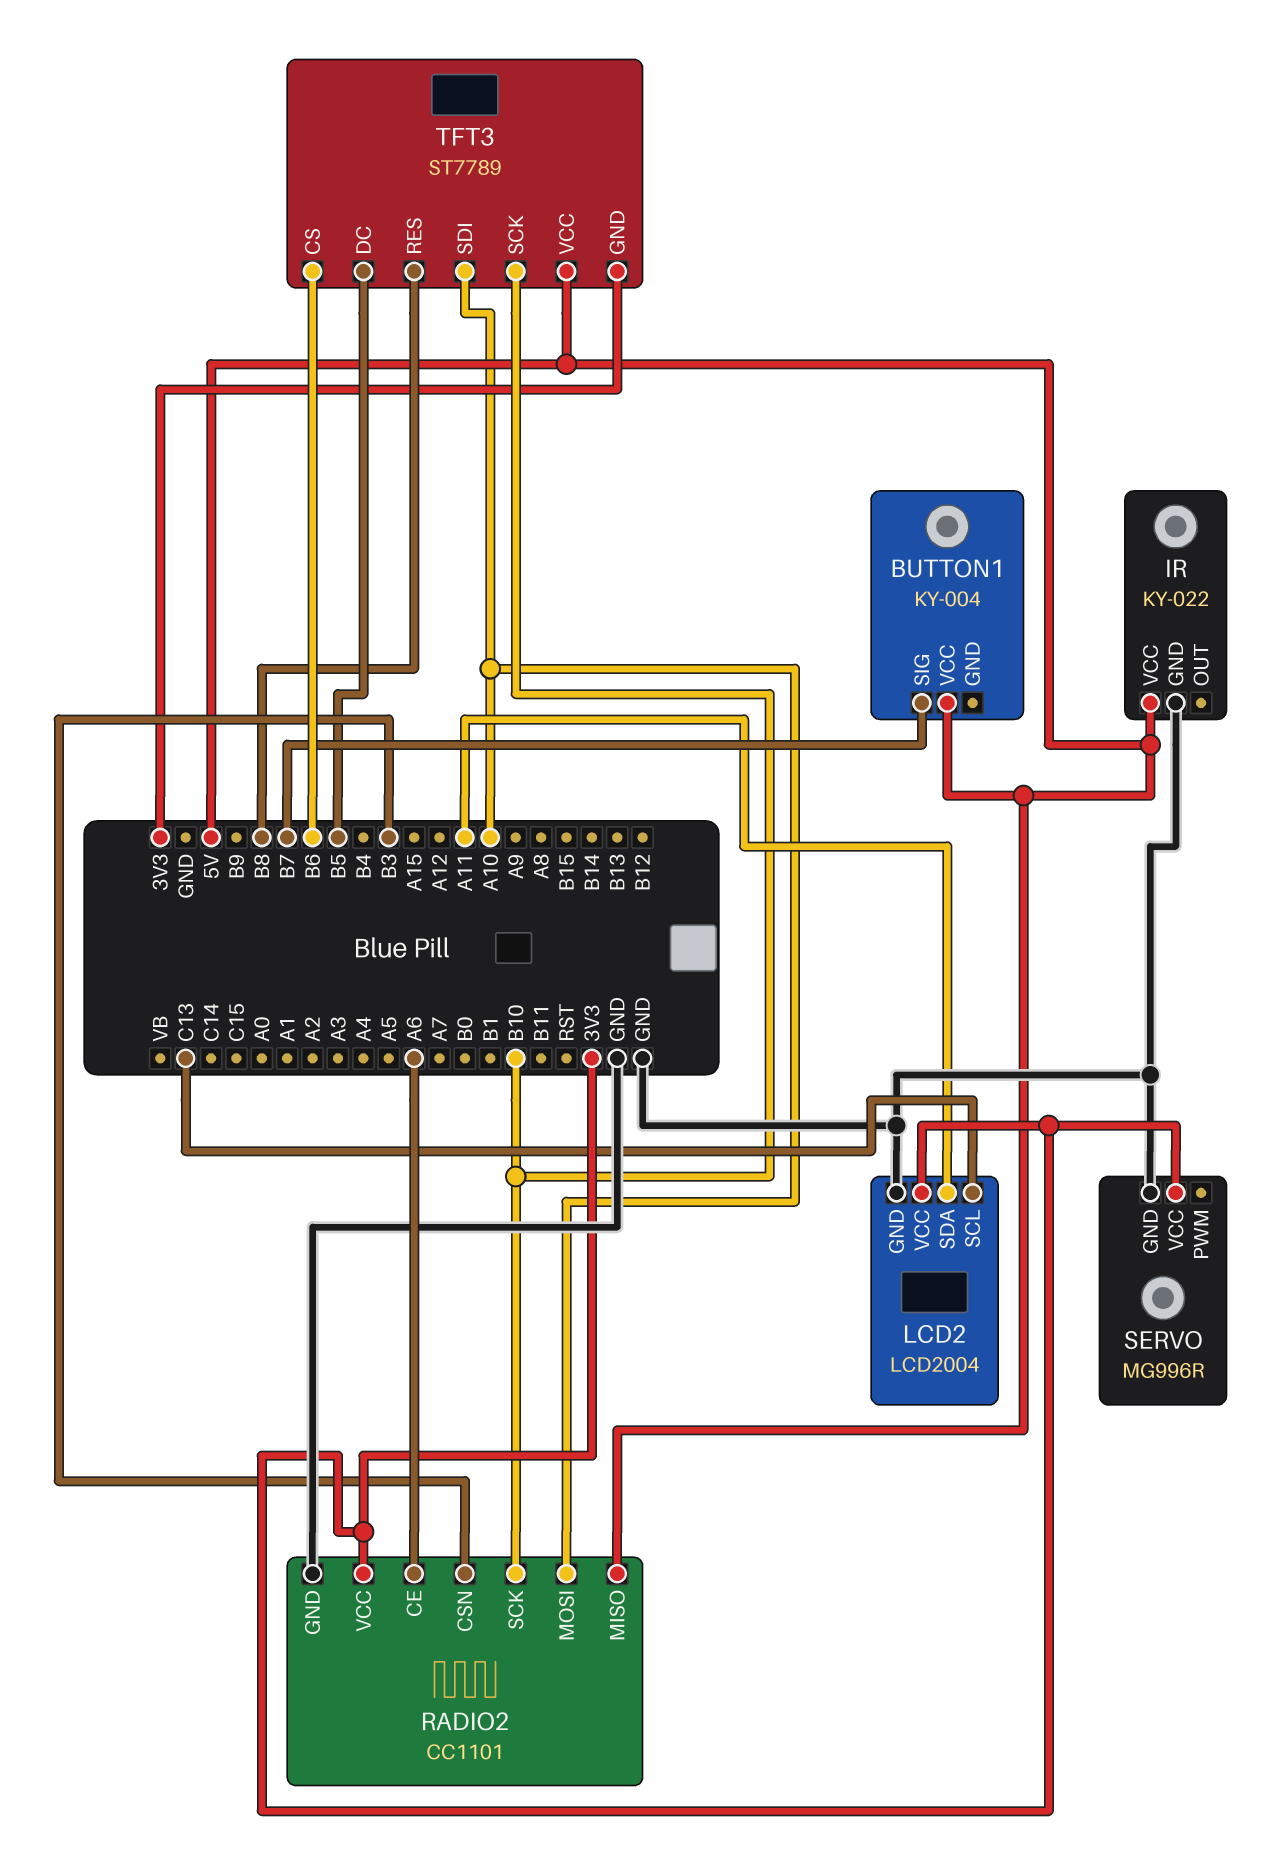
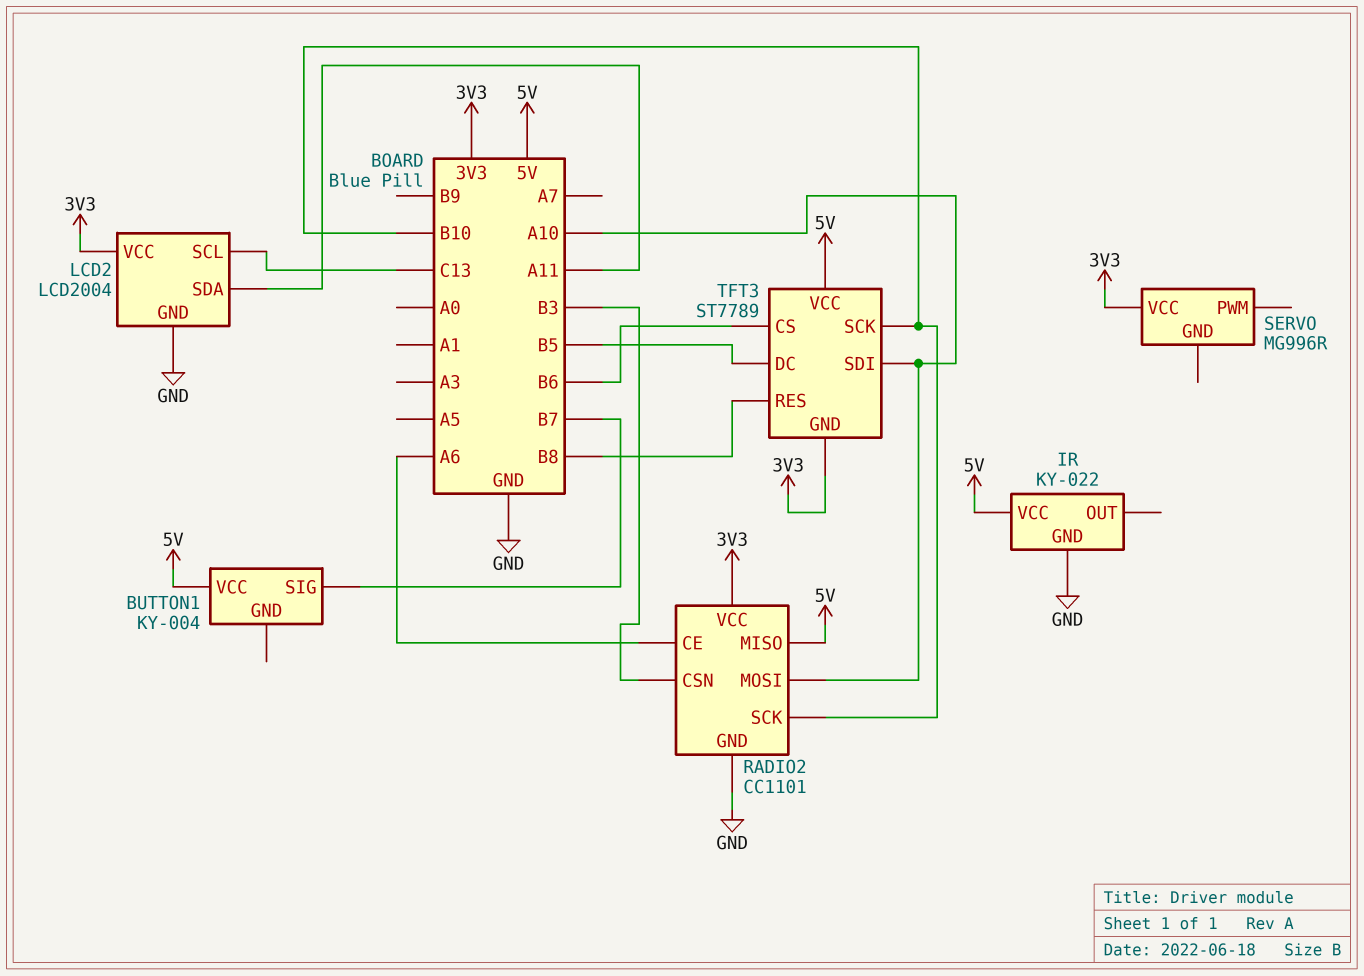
SERVO pin GND: GND -> none

